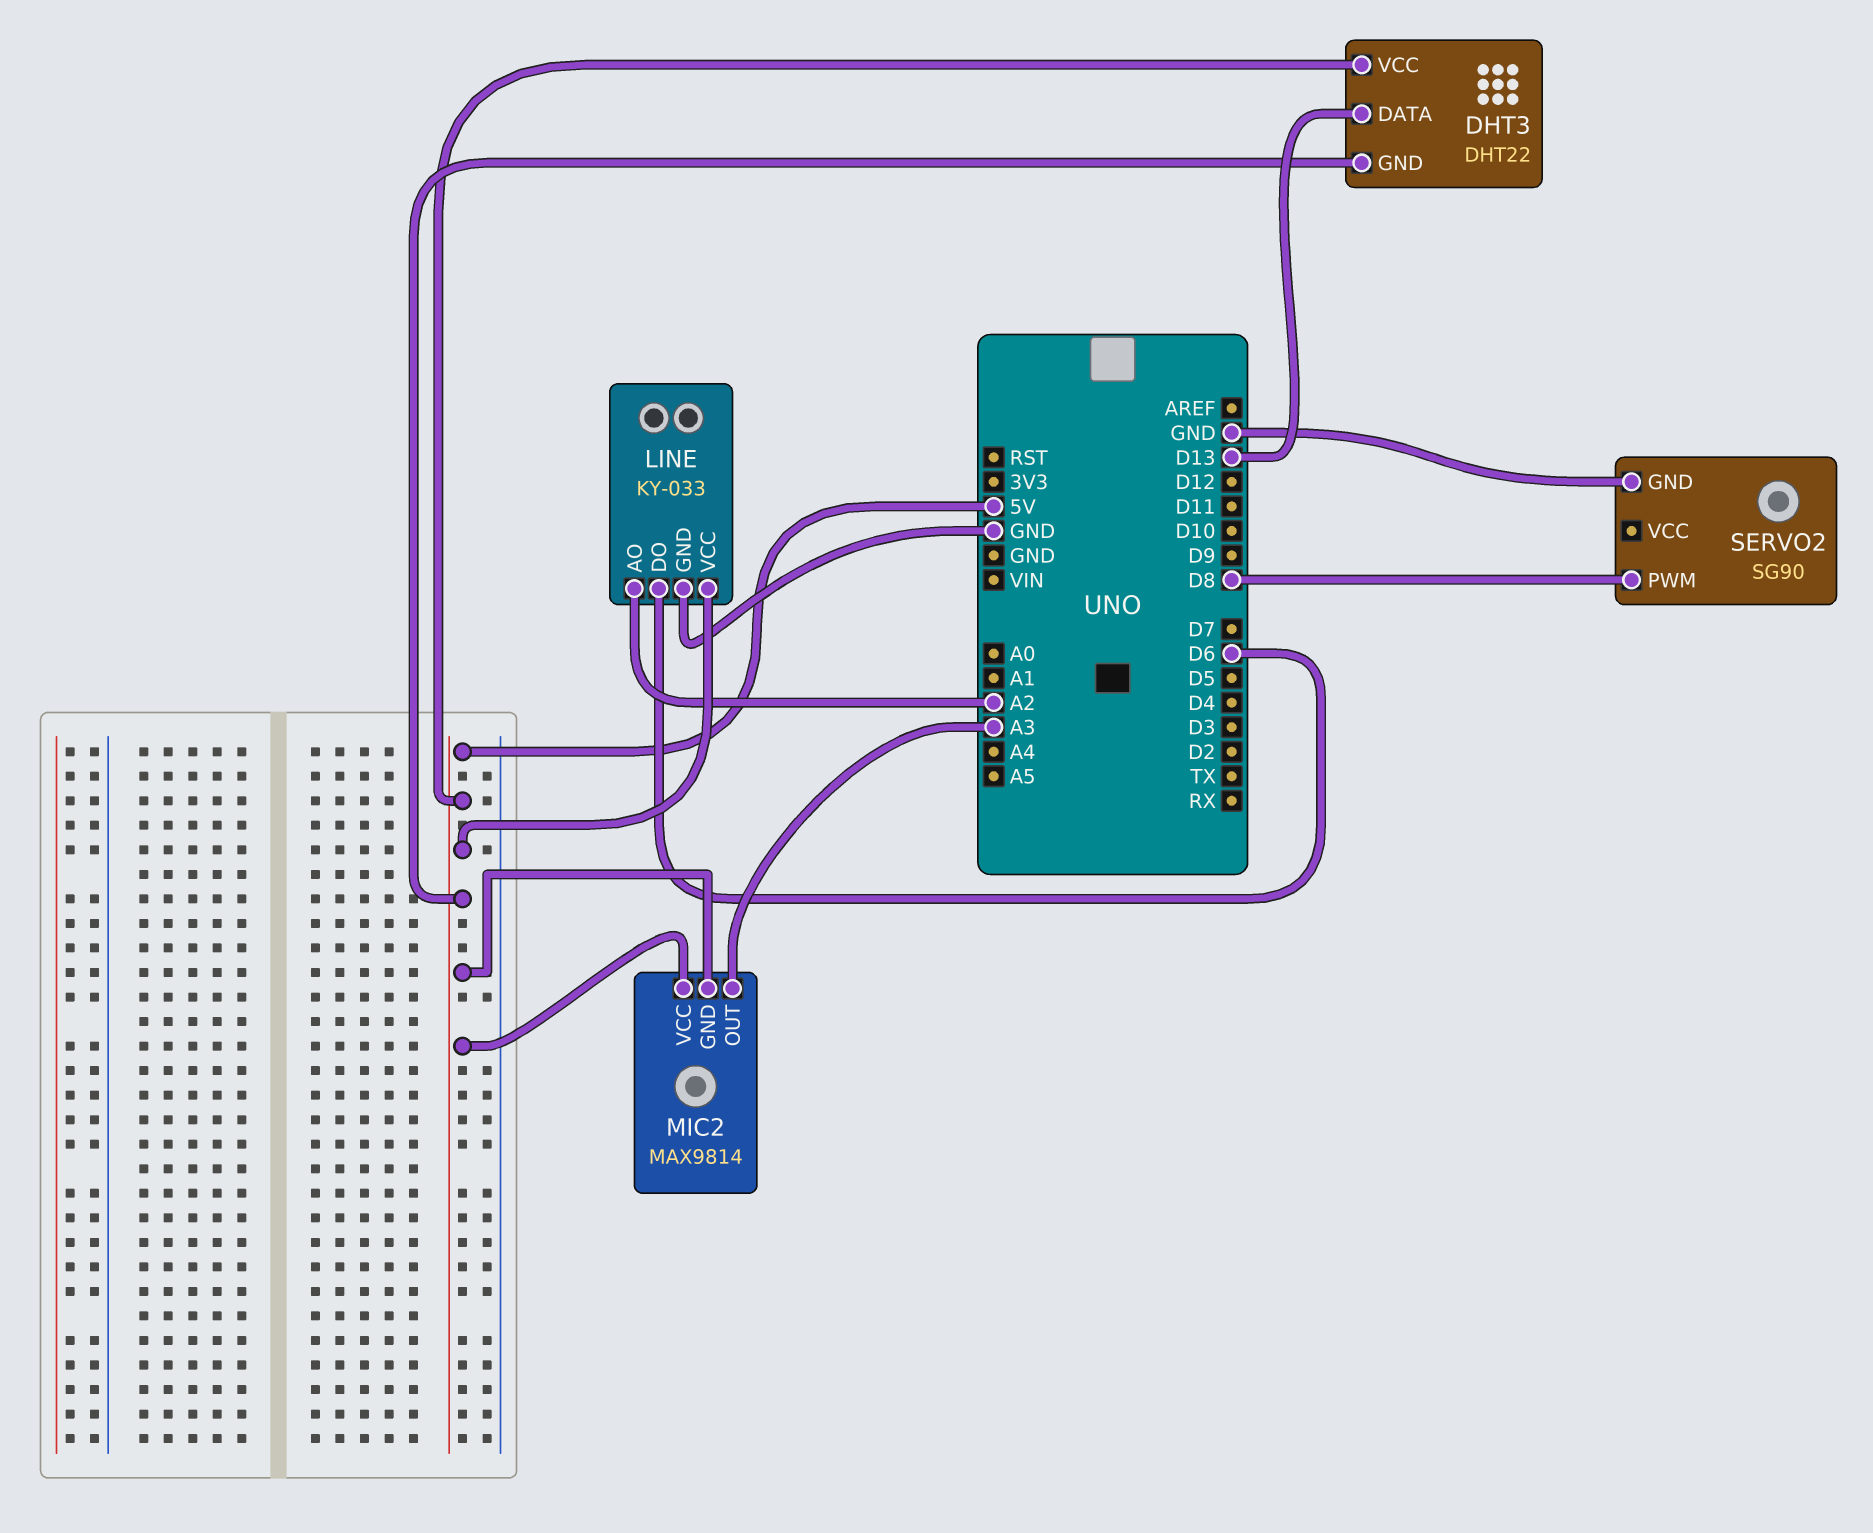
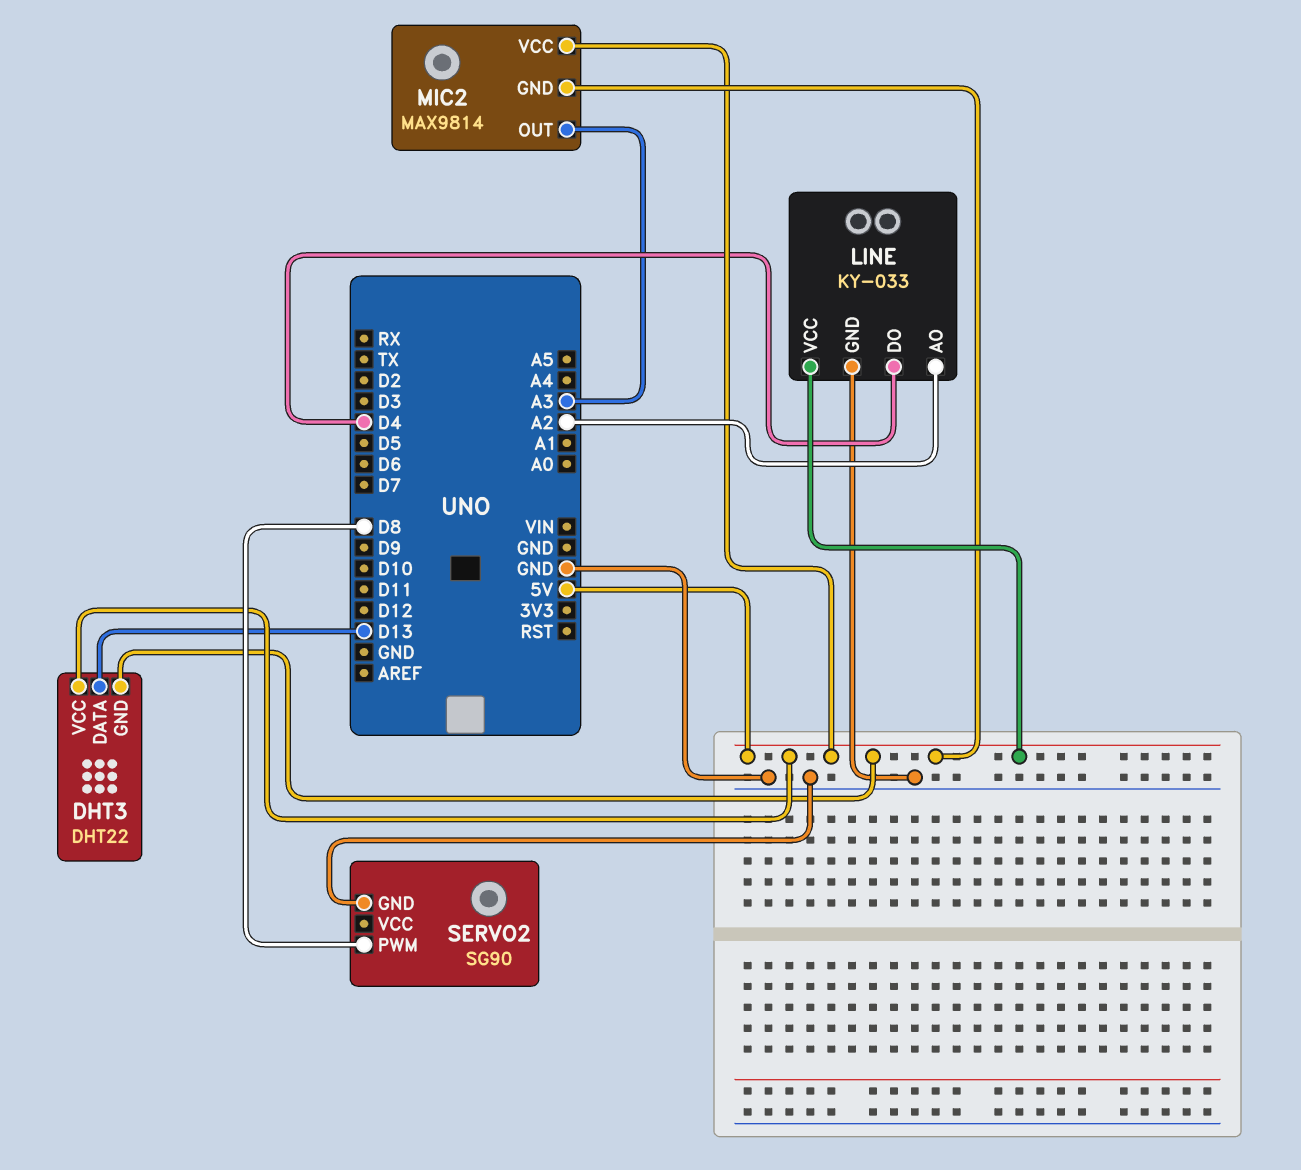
LINE pin DO: D6 -> D4

